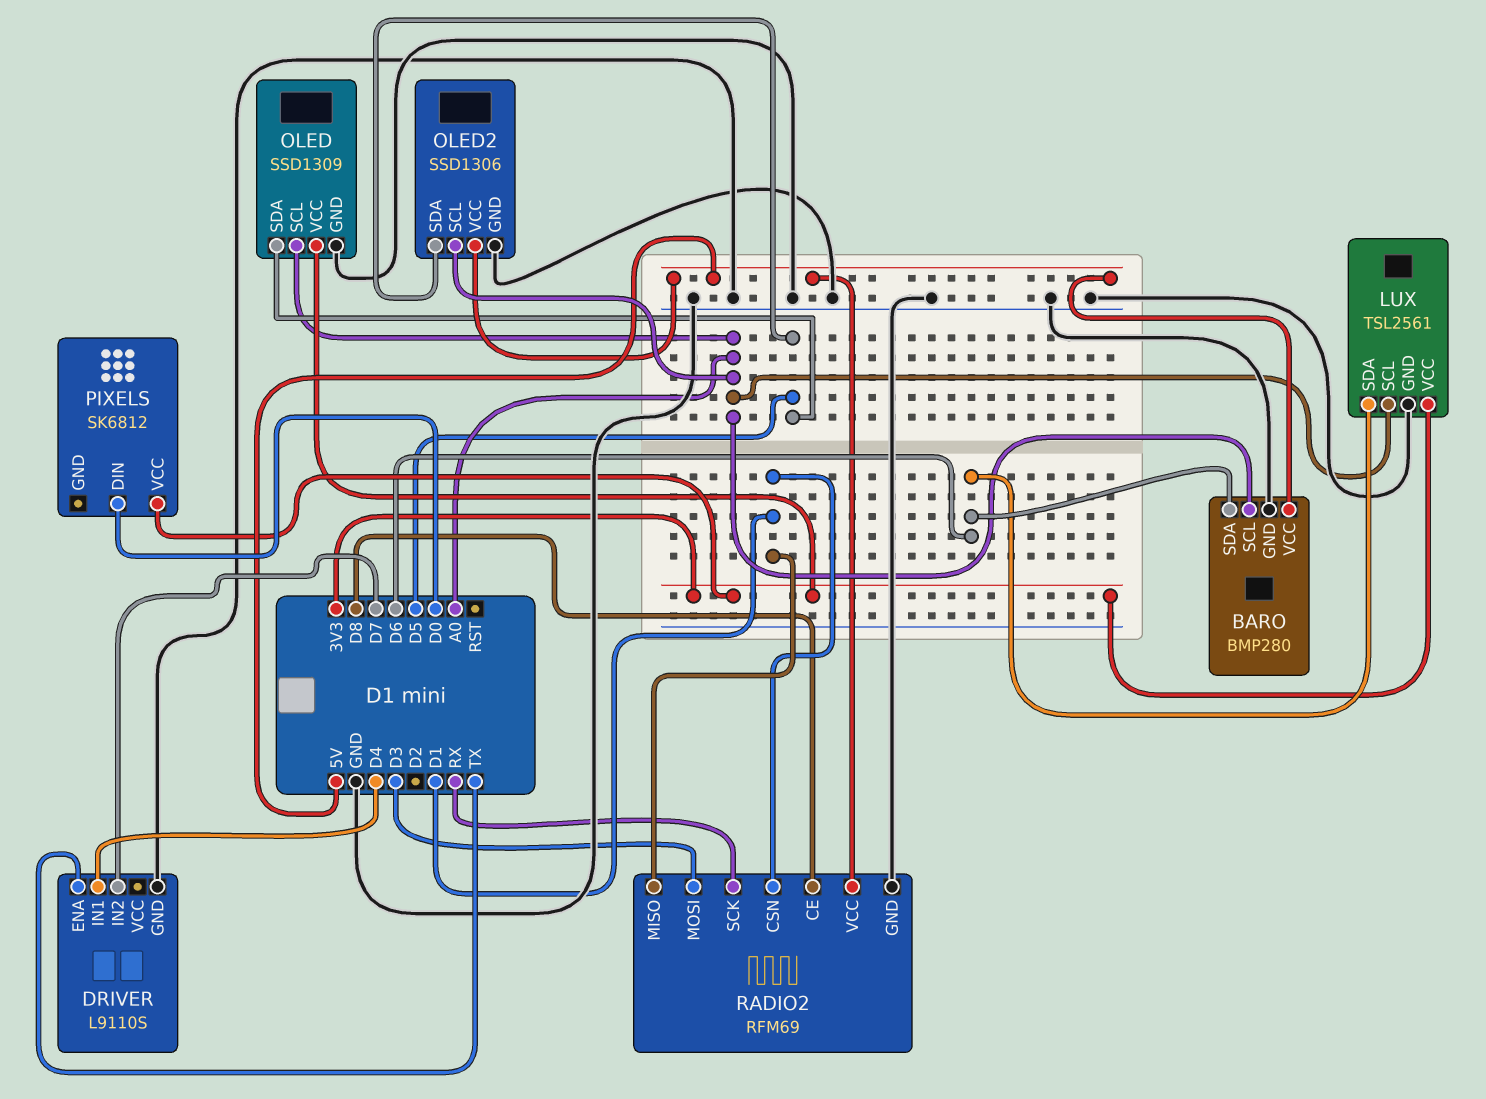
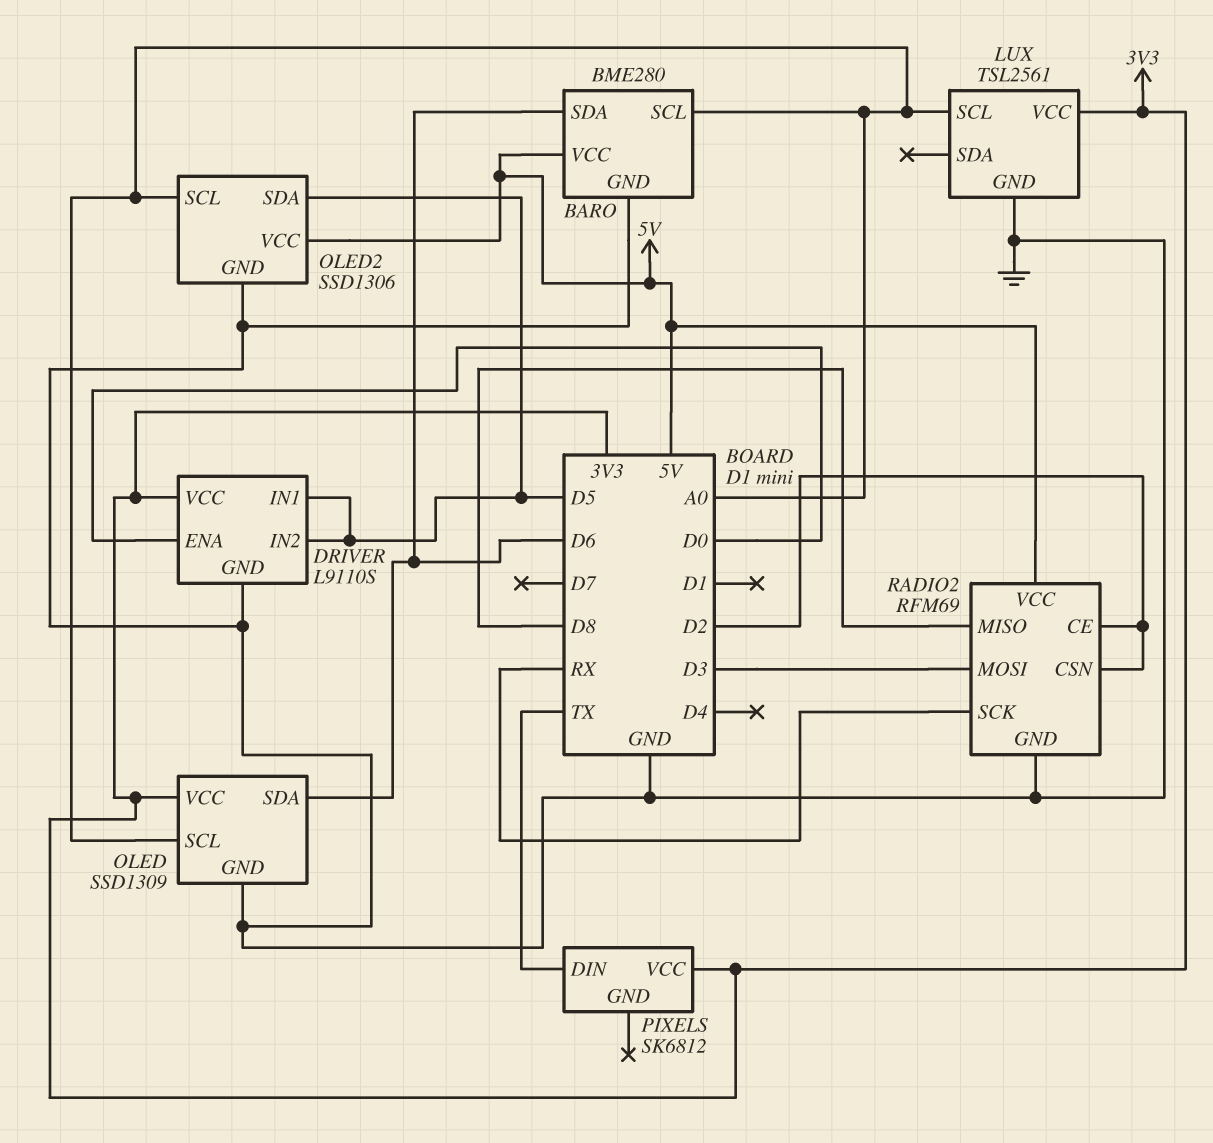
BARO: BMP280 -> BME280
DRIVER pin ENA: TX -> D0
DRIVER pin IN1: D4 -> D5
DRIVER pin IN2: D7 -> D5
DRIVER pin VCC: none -> 3V3
LUX pin SDA: D6 -> none
OLED pin SDA: D5 -> D6
PIXELS pin DIN: D0 -> TX
RADIO2 pin CE: D8 -> D2
RADIO2 pin CSN: D1 -> D2
RADIO2 pin MISO: D1 -> D8

